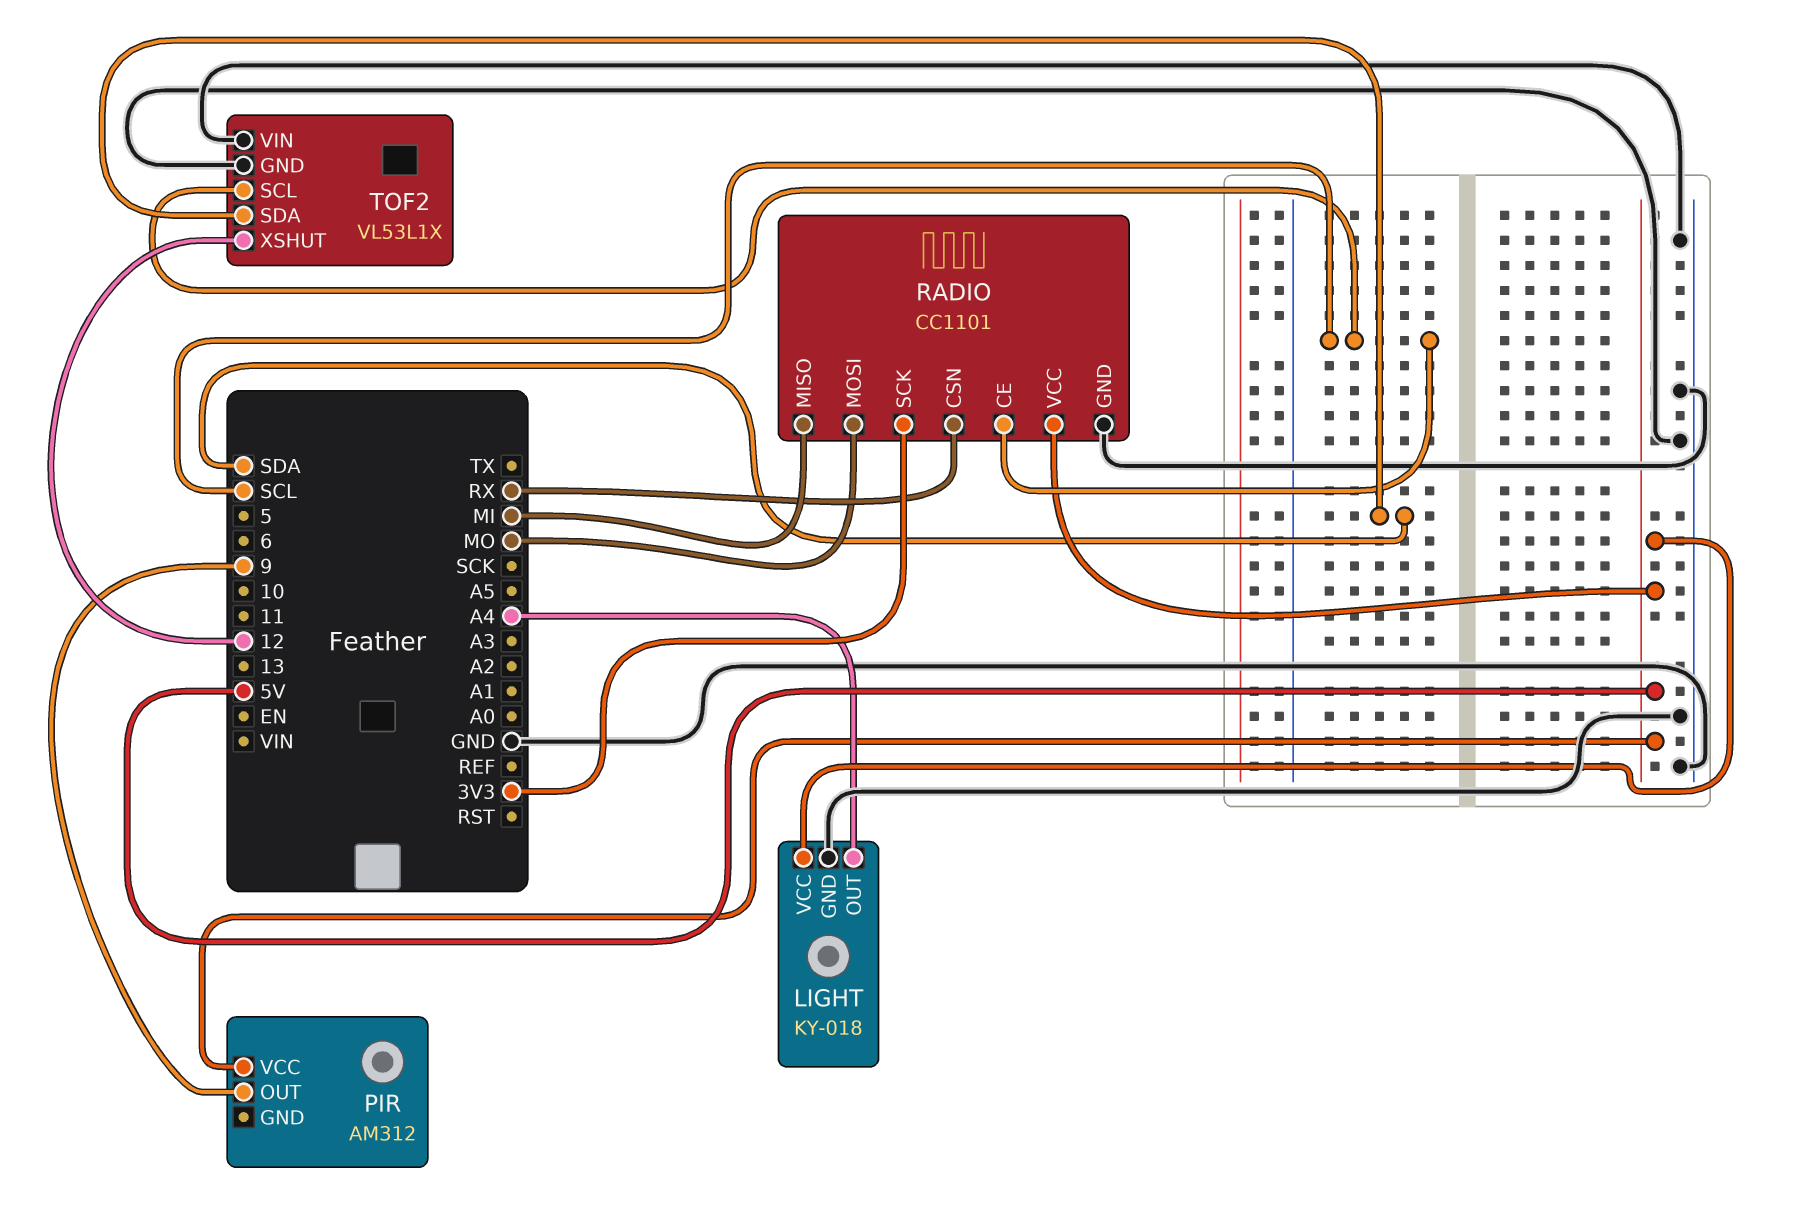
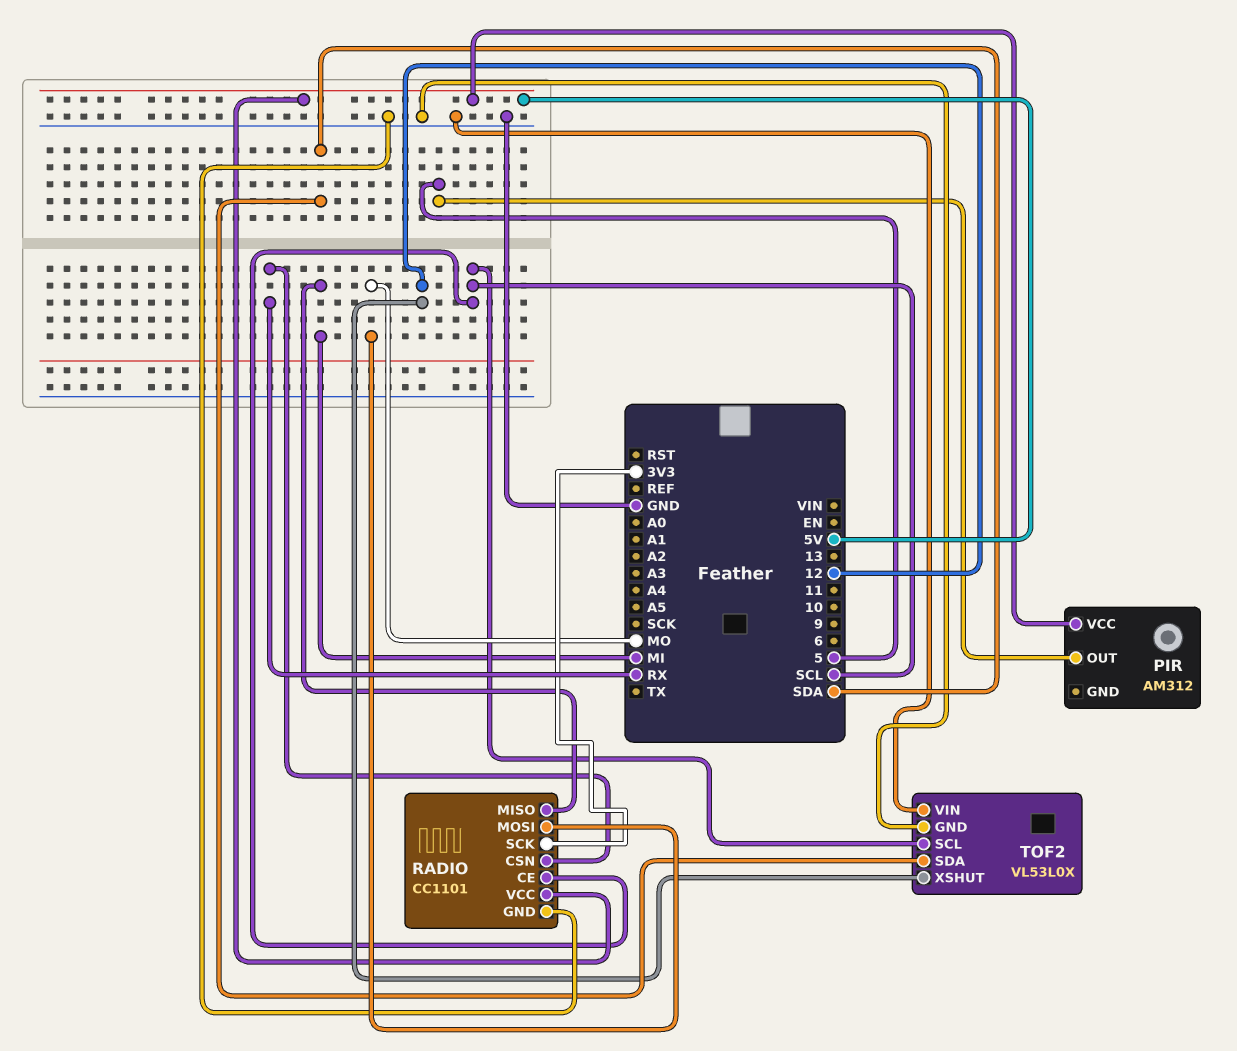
LIGHT: KY-018 -> none
LIGHT pin GND: GND -> none
LIGHT pin OUT: A4 -> none
LIGHT pin VCC: 5V -> none
PIR pin OUT: 9 -> 5
TOF2: VL53L1X -> VL53L0X

